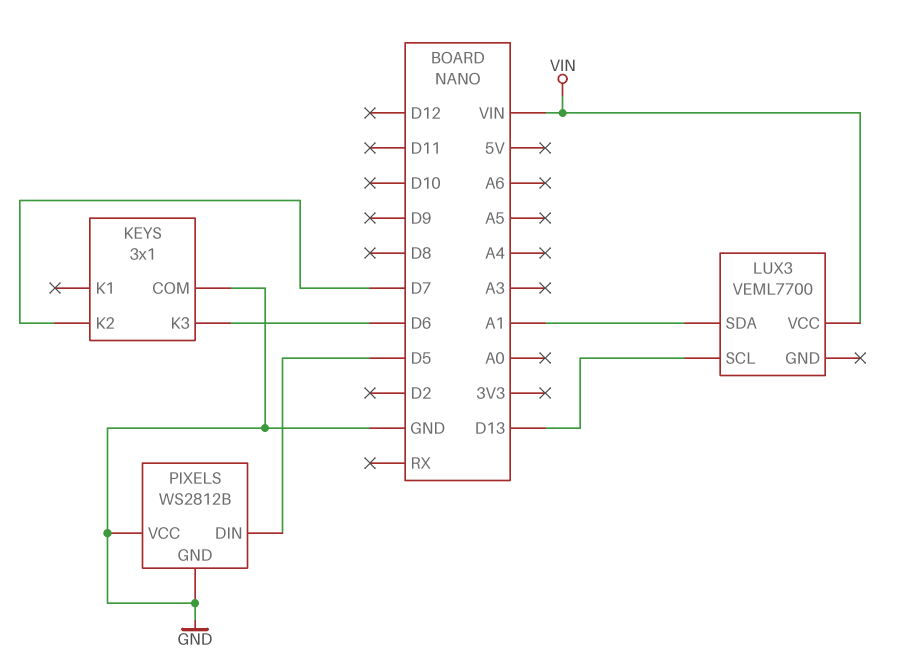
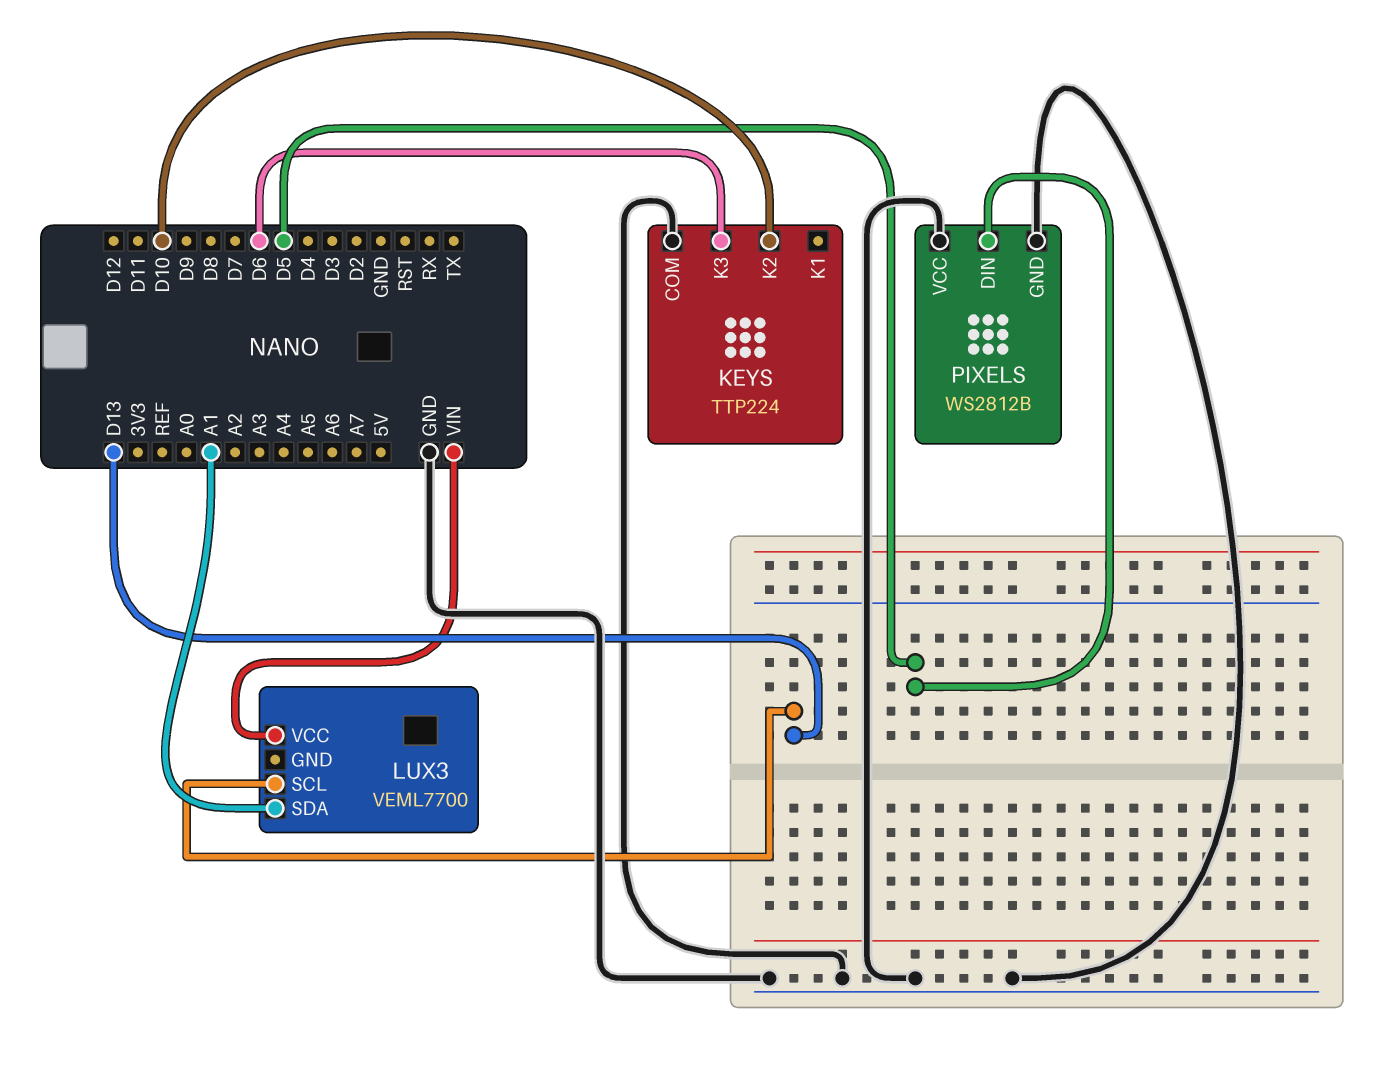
KEYS: 3x1 -> TTP224
KEYS pin K2: D7 -> D10

